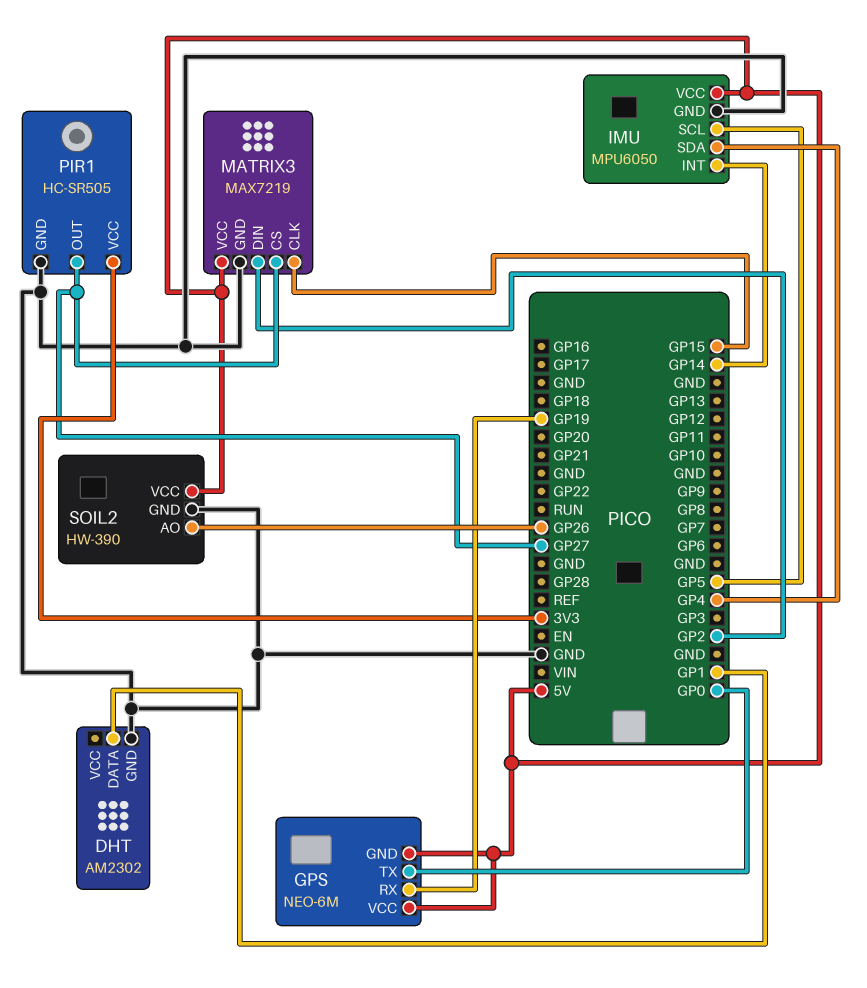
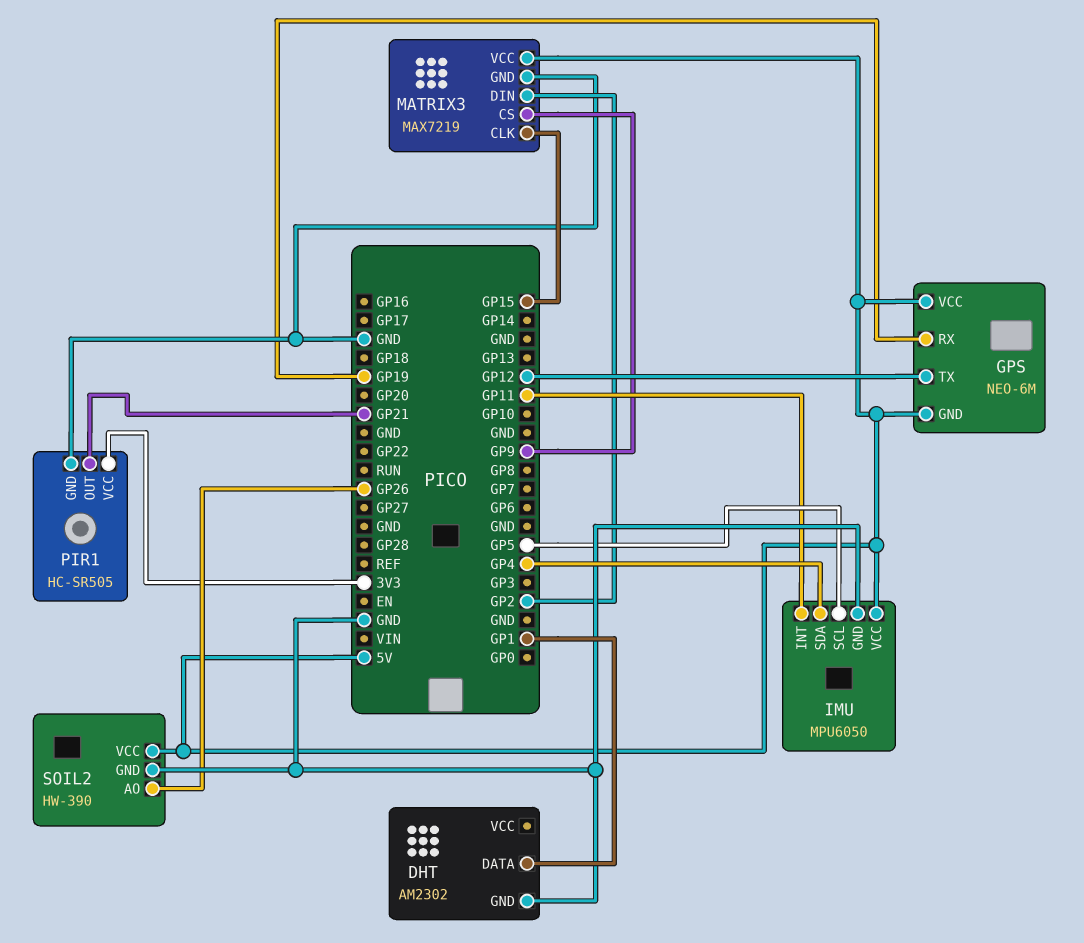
GPS pin TX: GP0 -> GP12
IMU pin INT: GP14 -> GP11
MATRIX3 pin CS: GP27 -> GP9
PIR1 pin OUT: GP27 -> GP21

